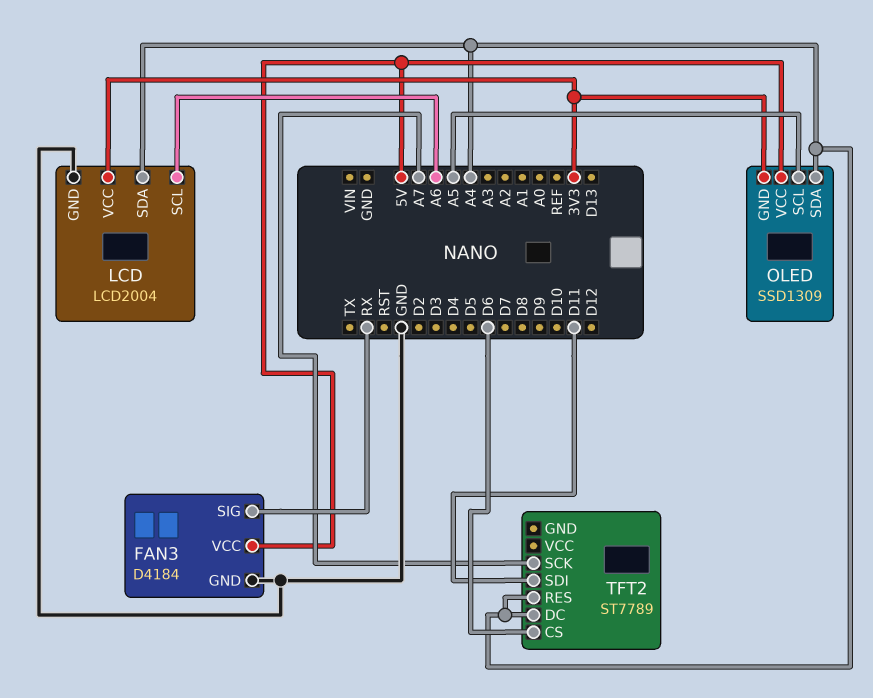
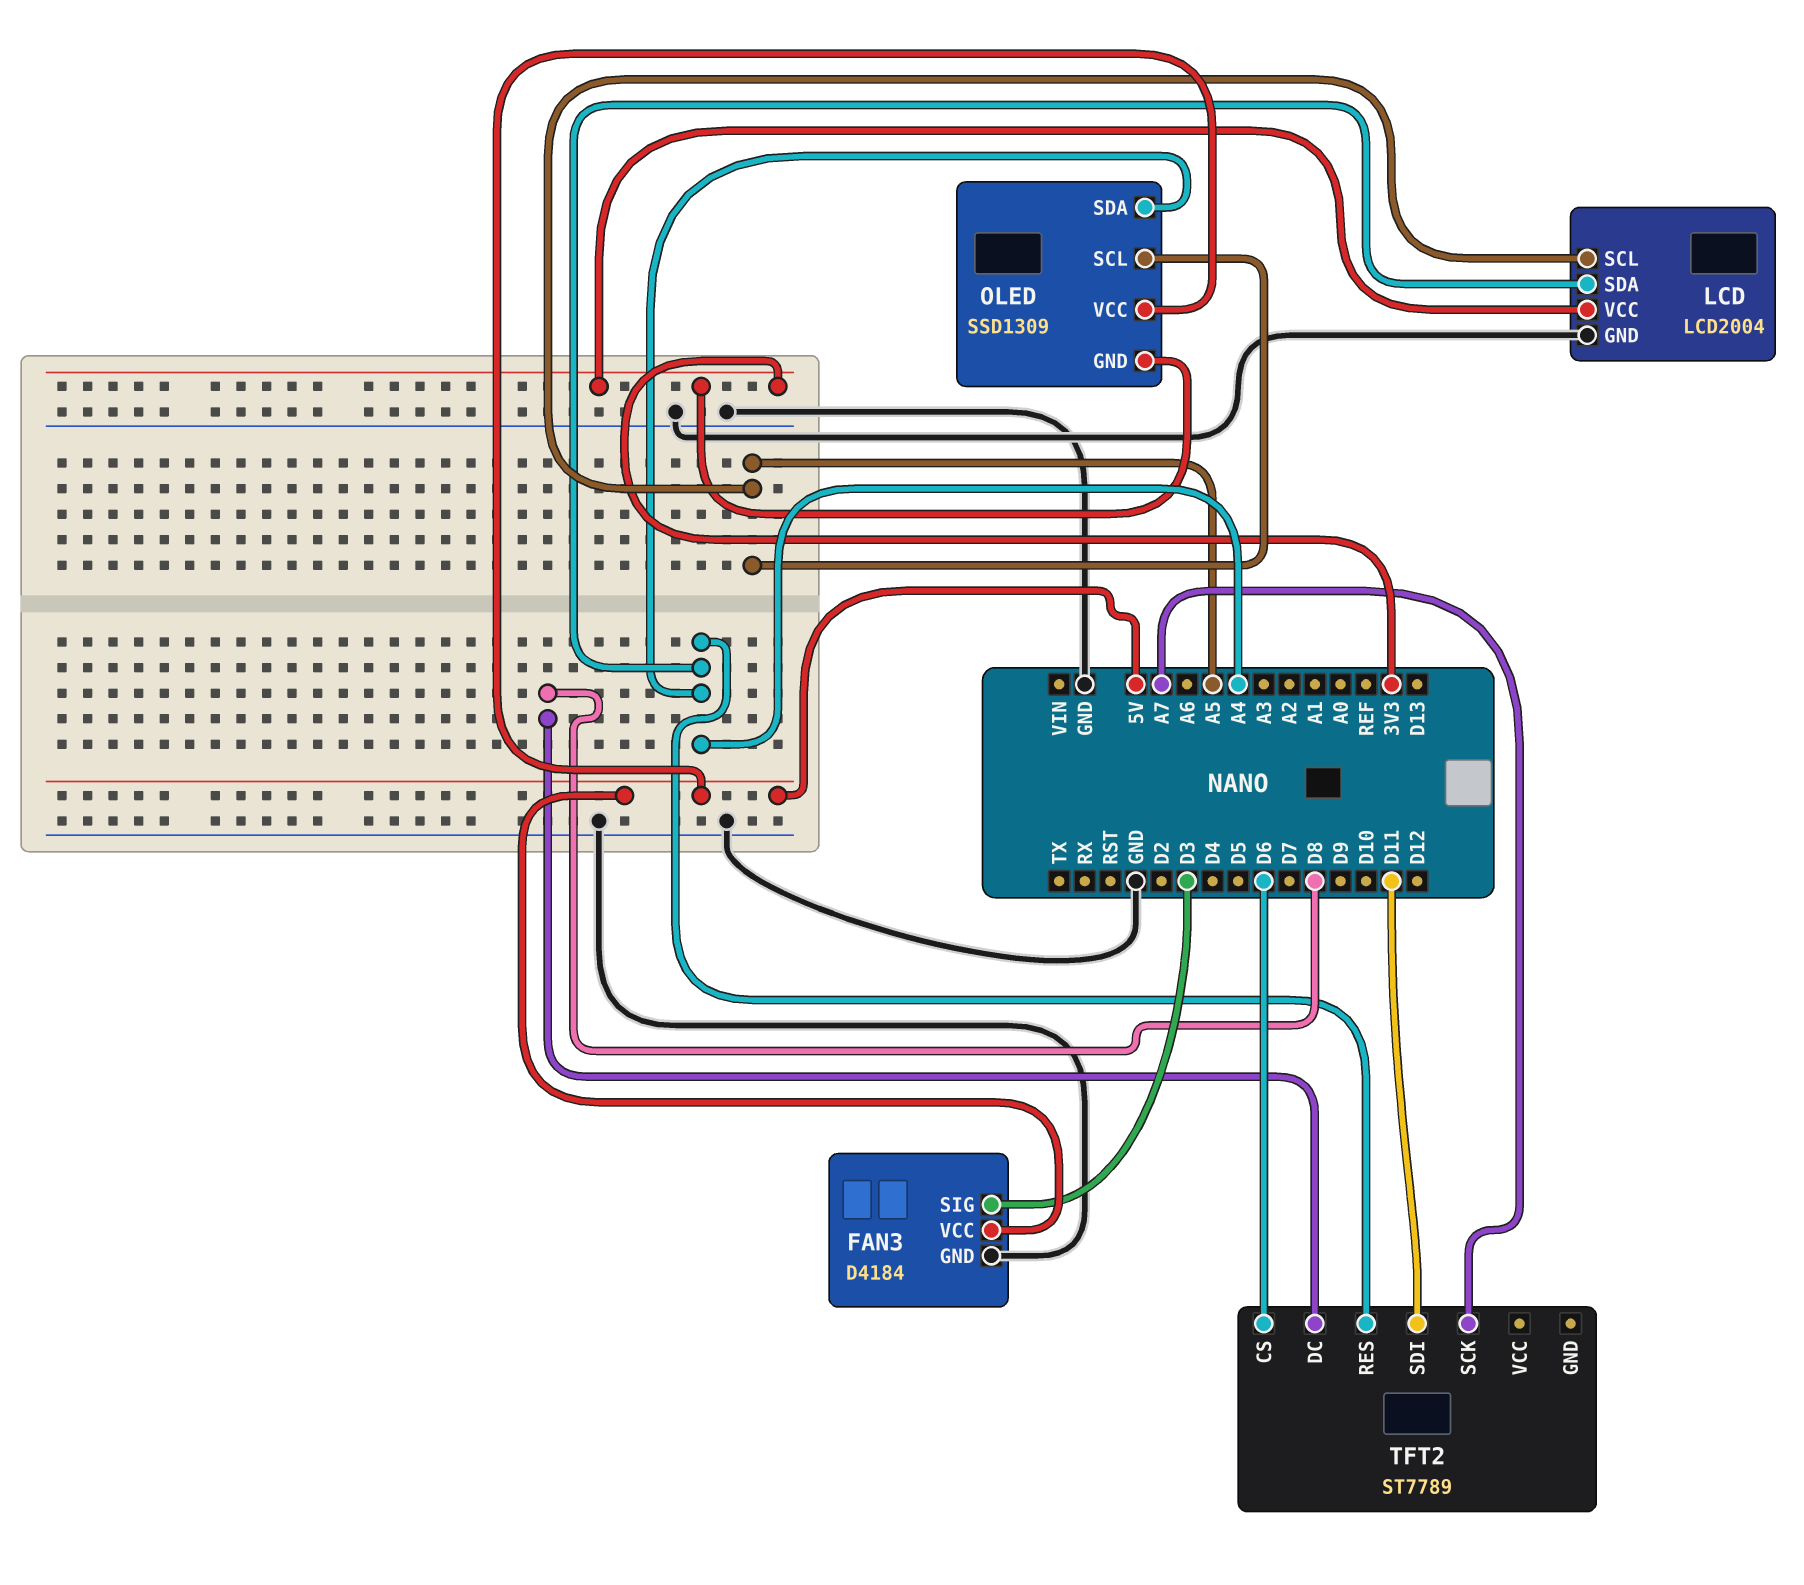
FAN3 pin SIG: RX -> D3
LCD pin SCL: A6 -> A5
TFT2 pin DC: A4 -> D8

